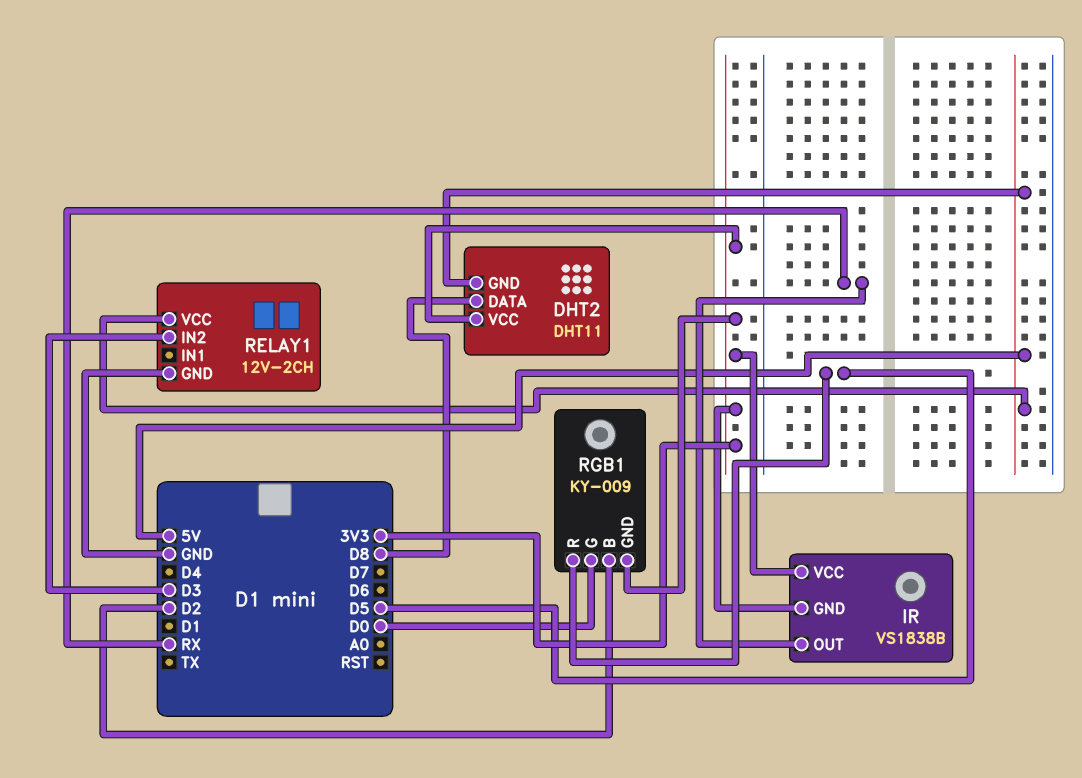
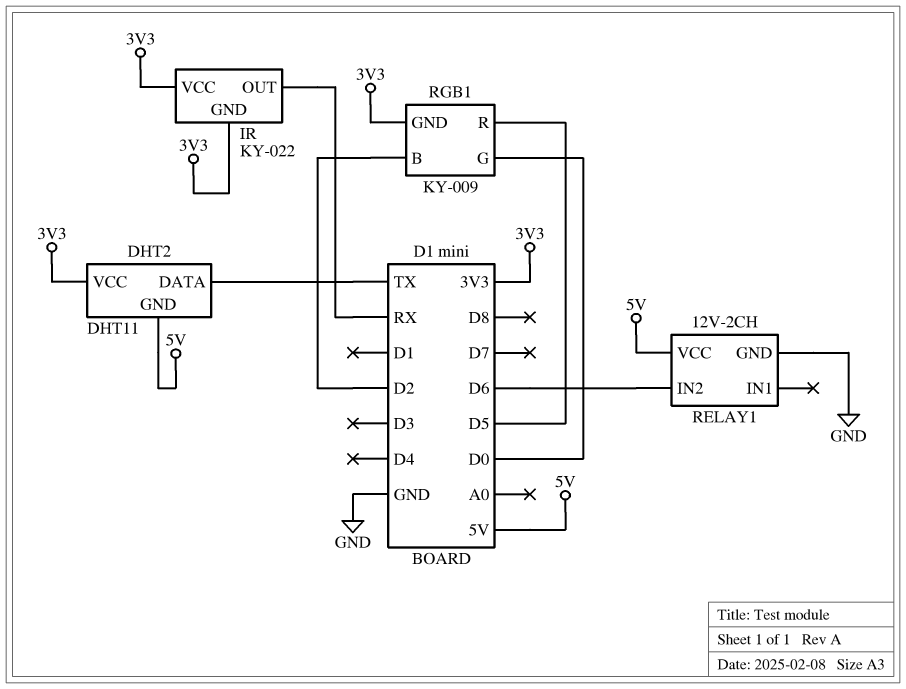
DHT2 pin DATA: D8 -> TX
IR: VS1838B -> KY-022
RELAY1 pin IN2: D3 -> D6

